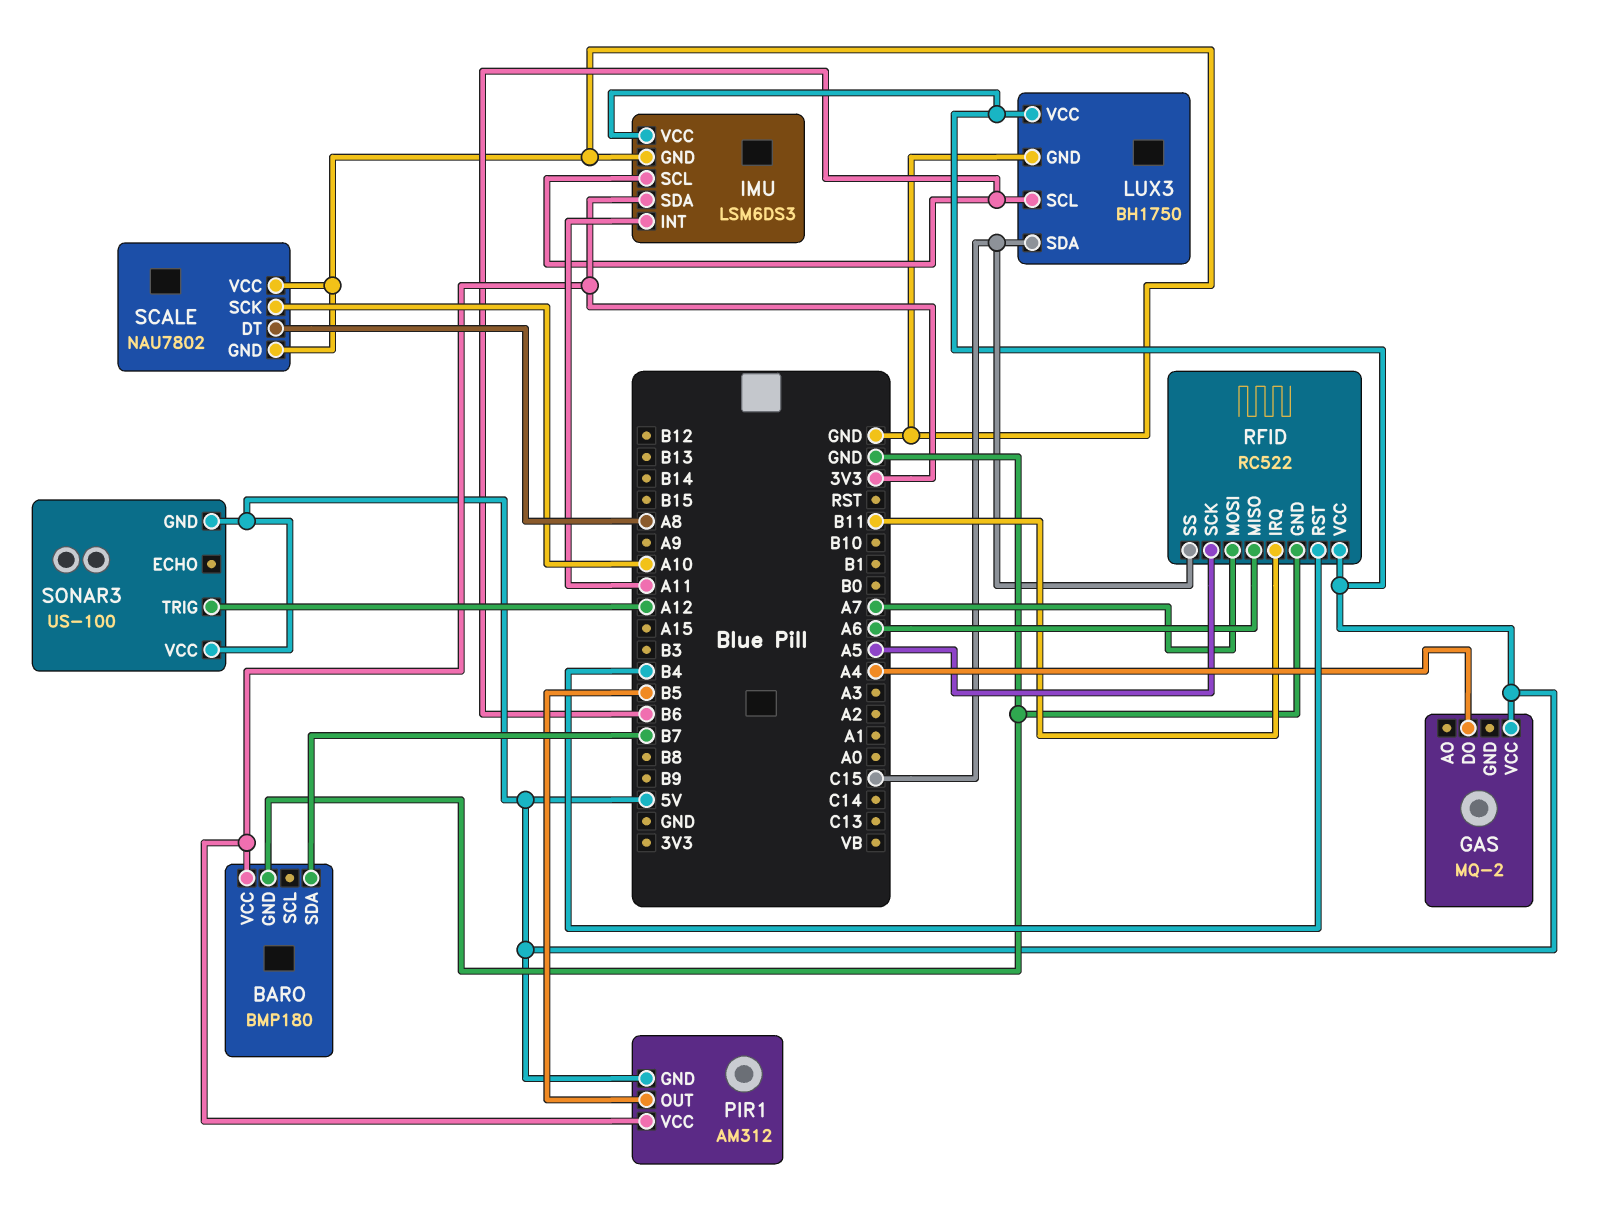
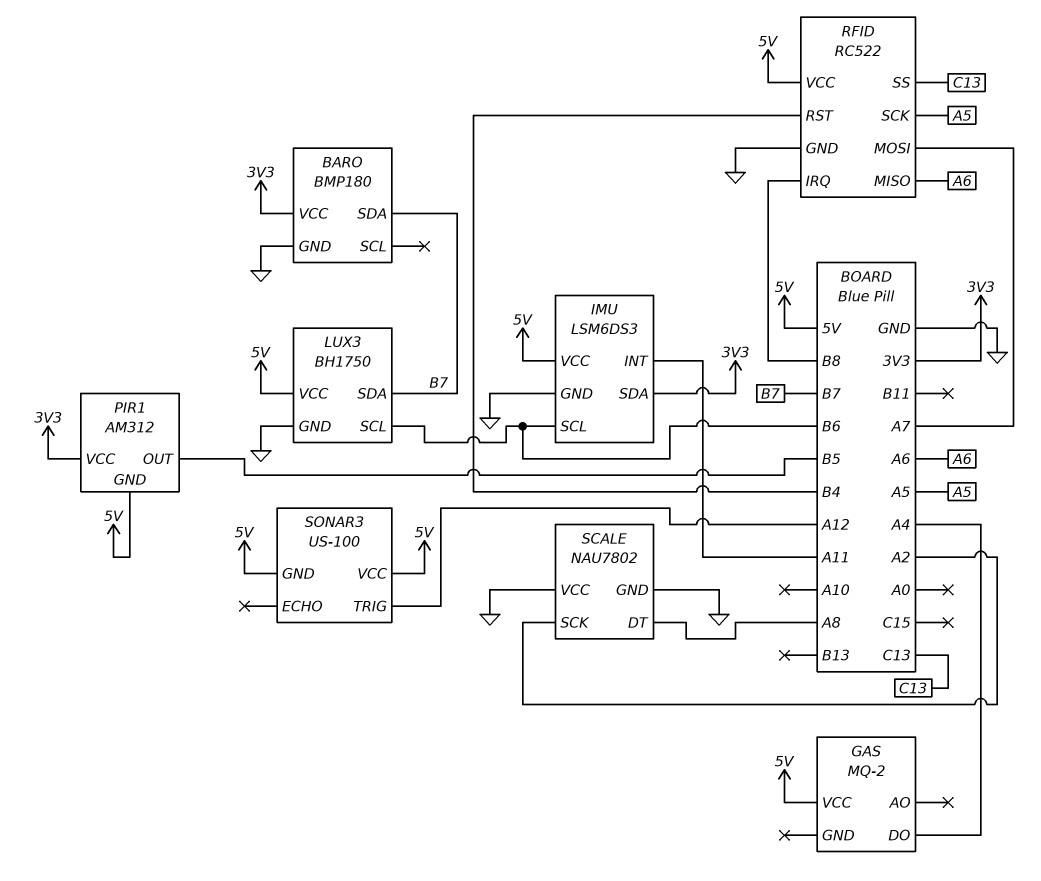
LUX3 pin SDA: C15 -> B7
RFID pin IRQ: B11 -> B8
RFID pin SS: C15 -> C13
SCALE pin SCK: A10 -> A2

